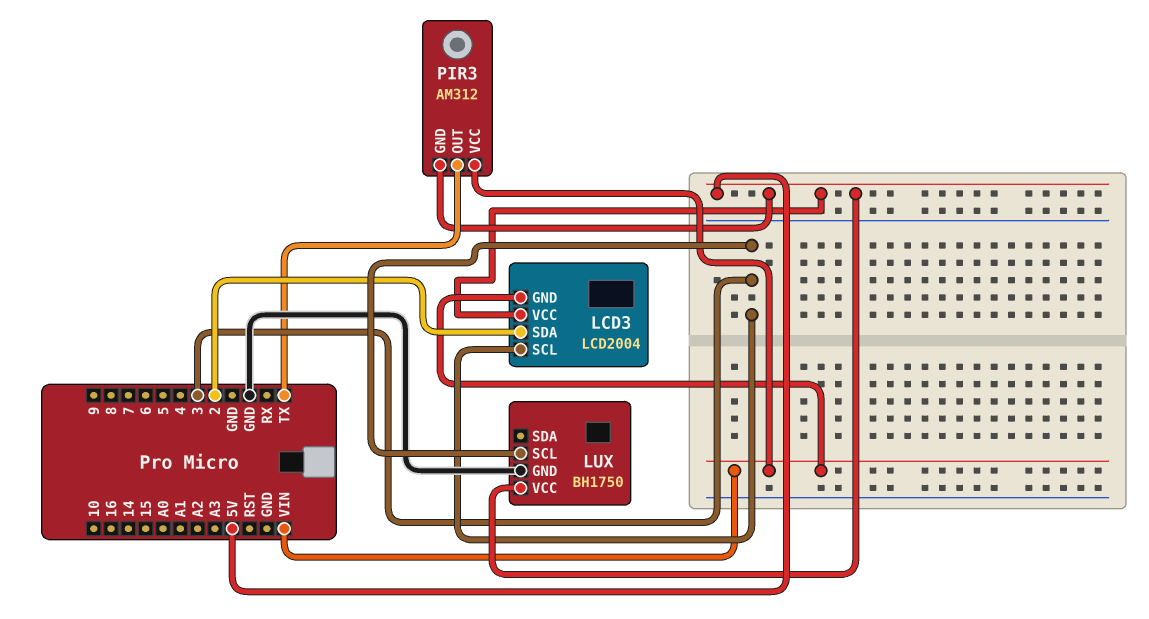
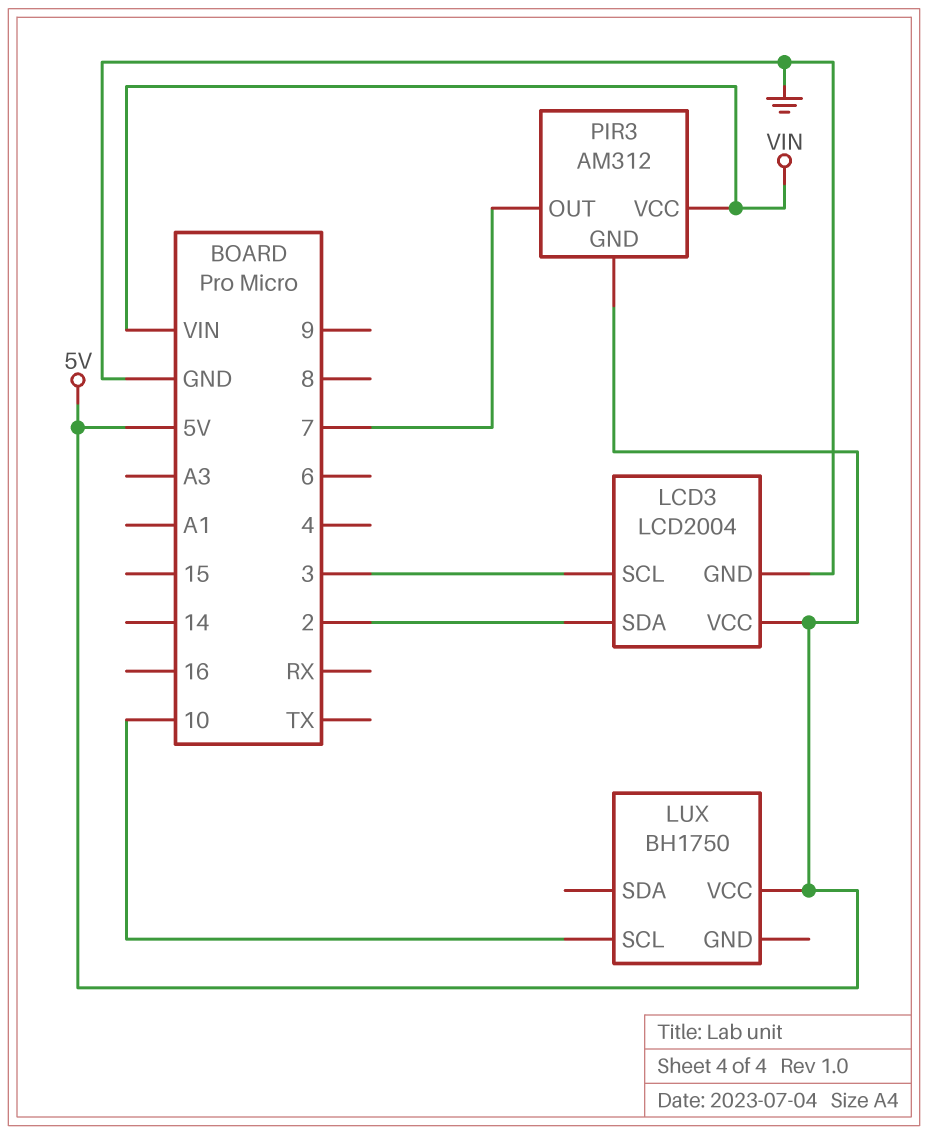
LCD3 pin GND: VIN -> GND
LUX pin GND: GND -> none
LUX pin SCL: 3 -> 10
PIR3 pin OUT: TX -> 7

